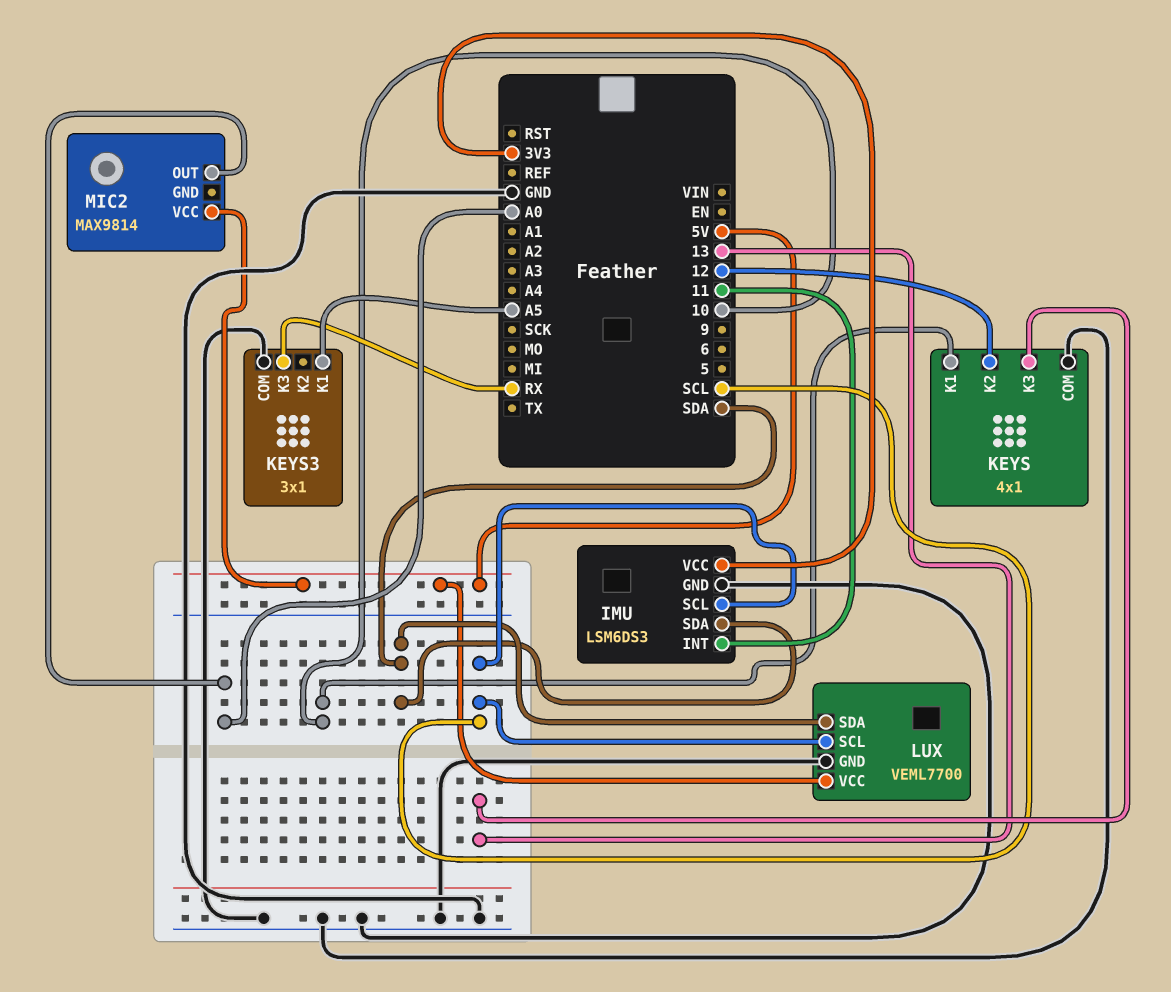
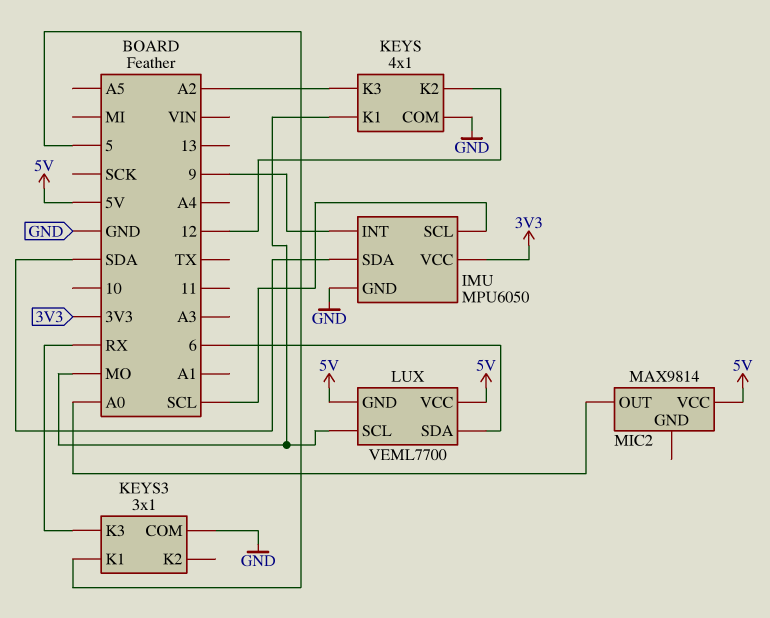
IMU: LSM6DS3 -> MPU6050
IMU pin INT: 11 -> 9
KEYS pin K1: 10 -> MO
KEYS pin K3: 13 -> A2
KEYS3 pin K1: A5 -> 5
LUX pin GND: GND -> 5V
LUX pin SCL: SCL -> MO
LUX pin SDA: SDA -> 6

